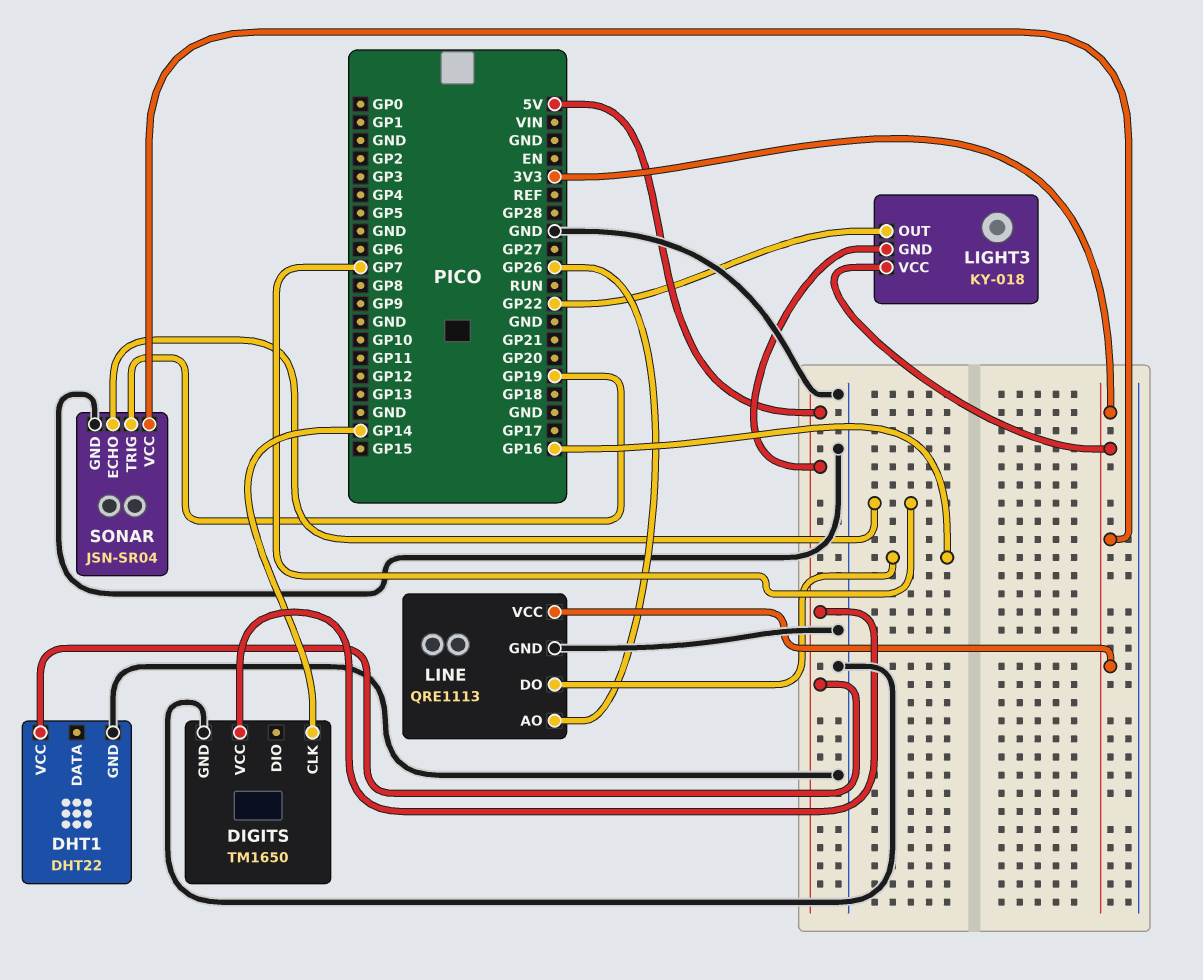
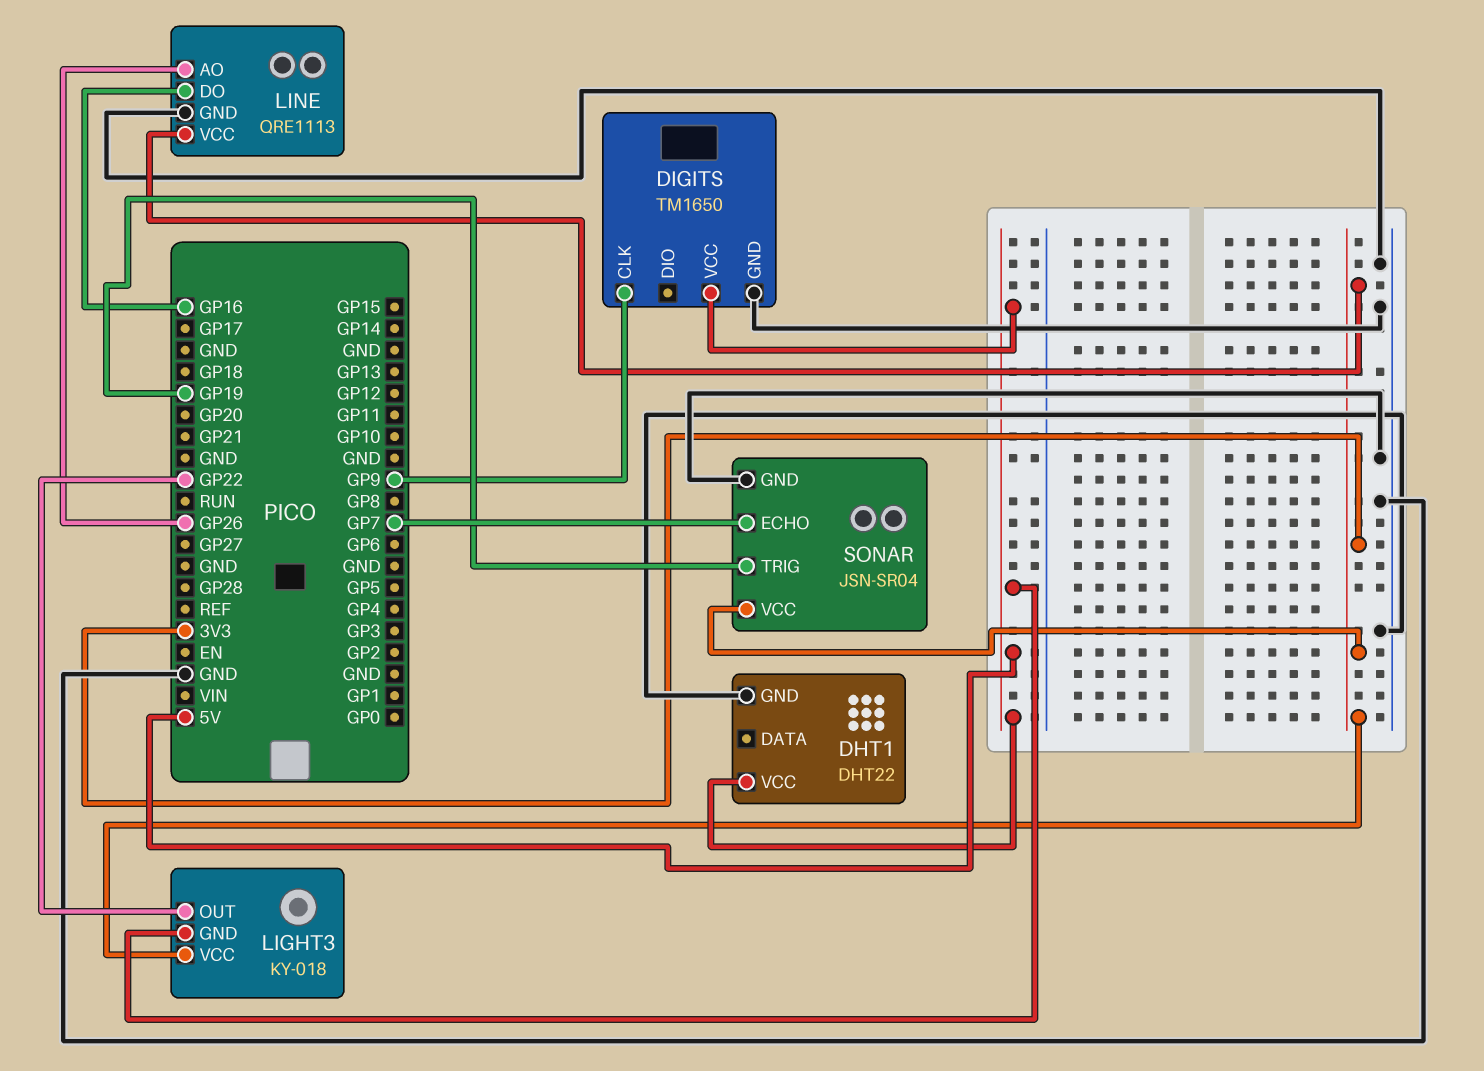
DIGITS pin CLK: GP14 -> GP9

